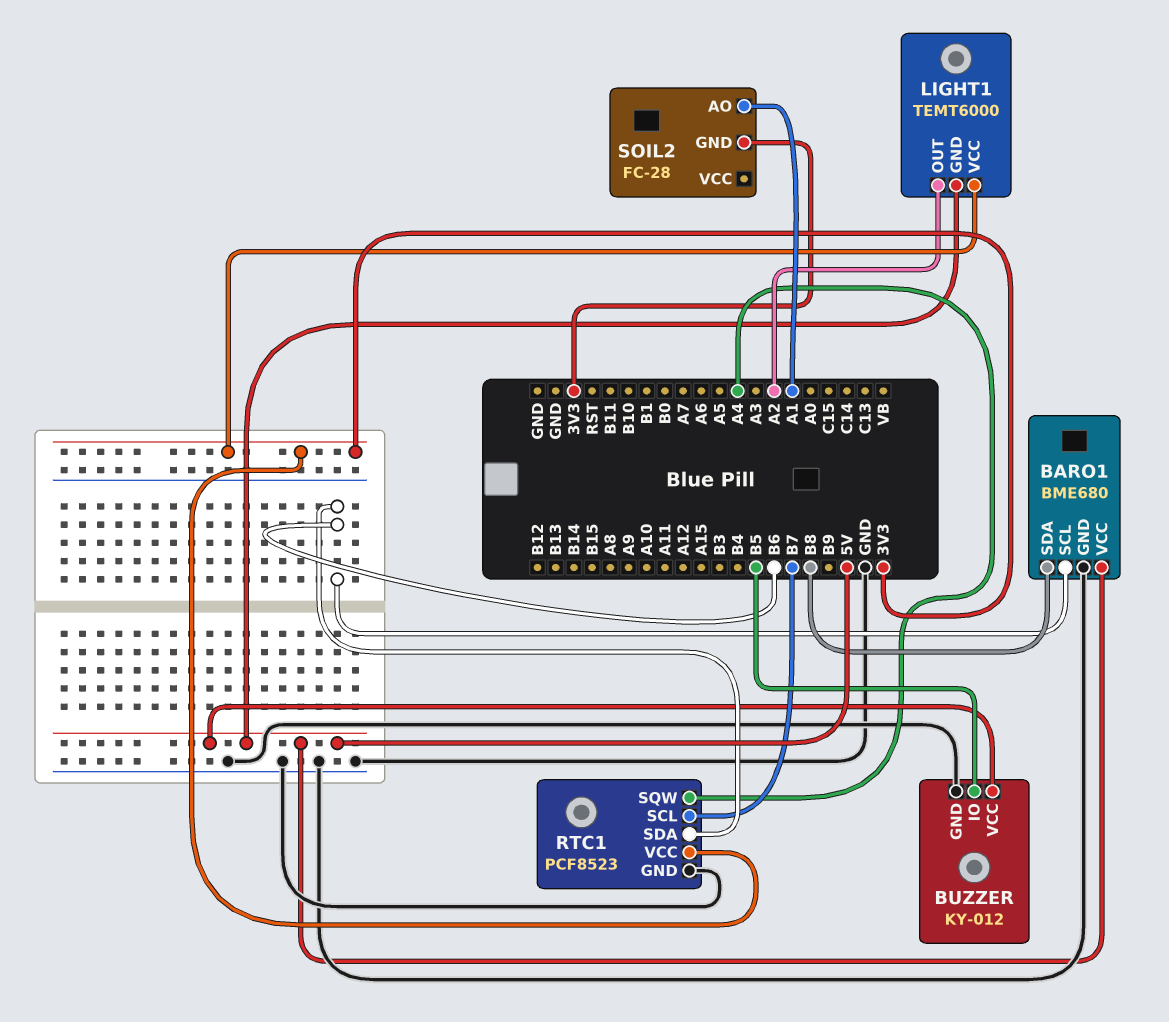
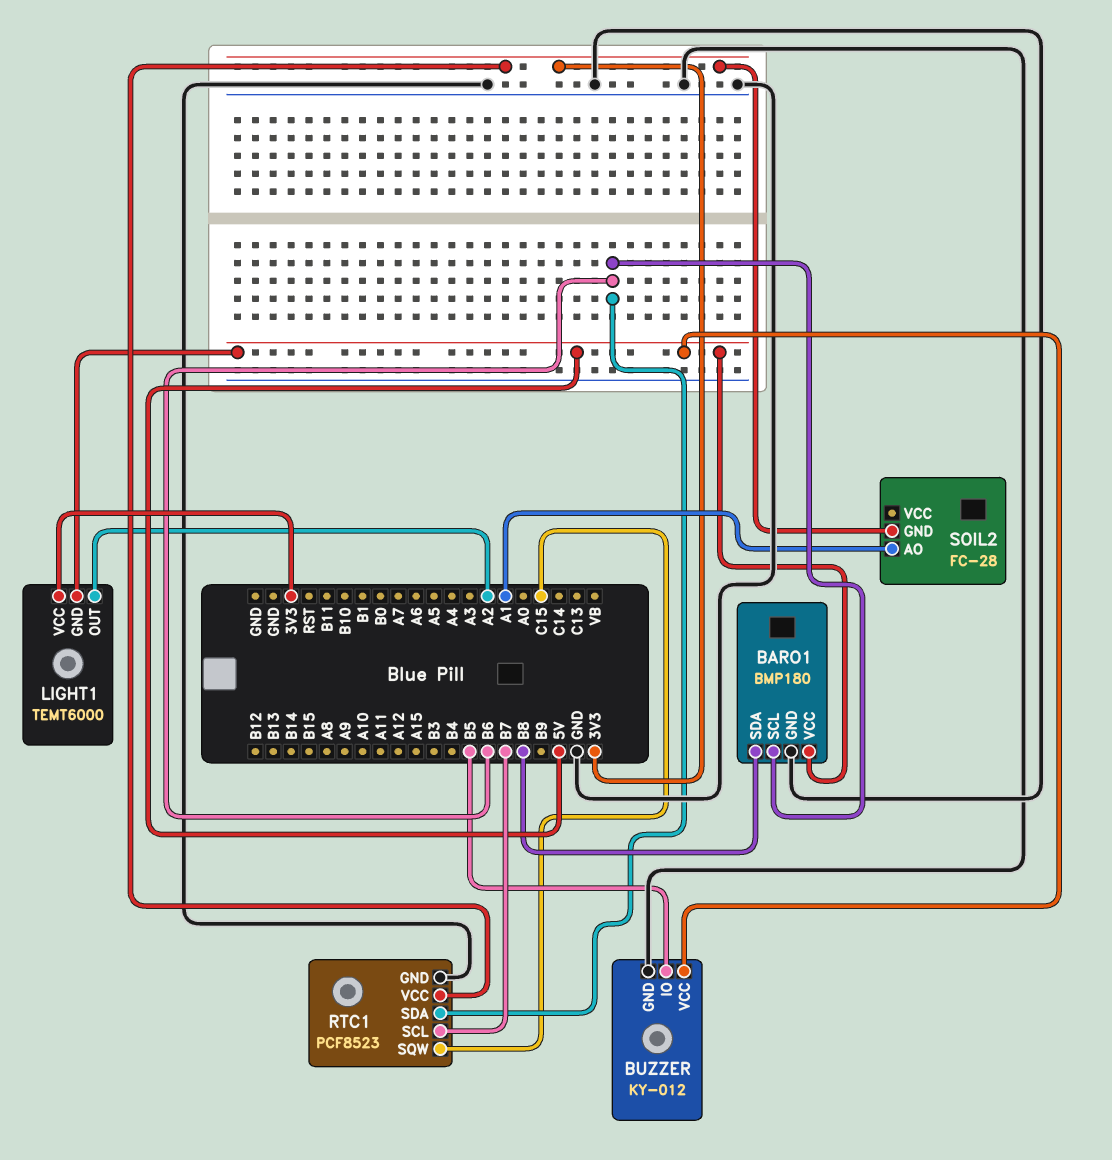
BARO1: BME680 -> BMP180
RTC1 pin SQW: A4 -> C15

